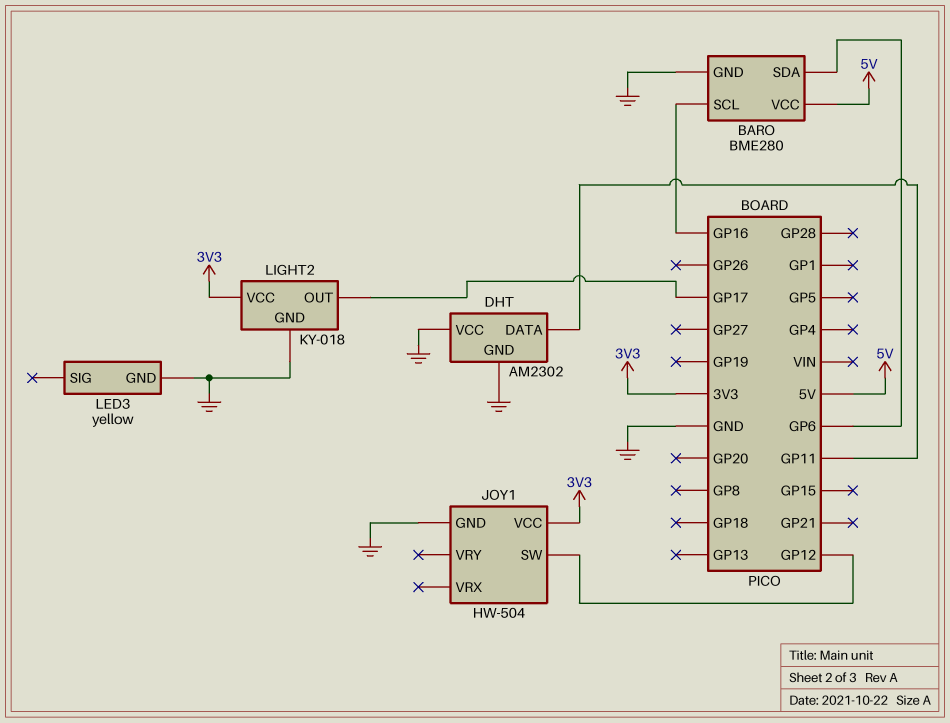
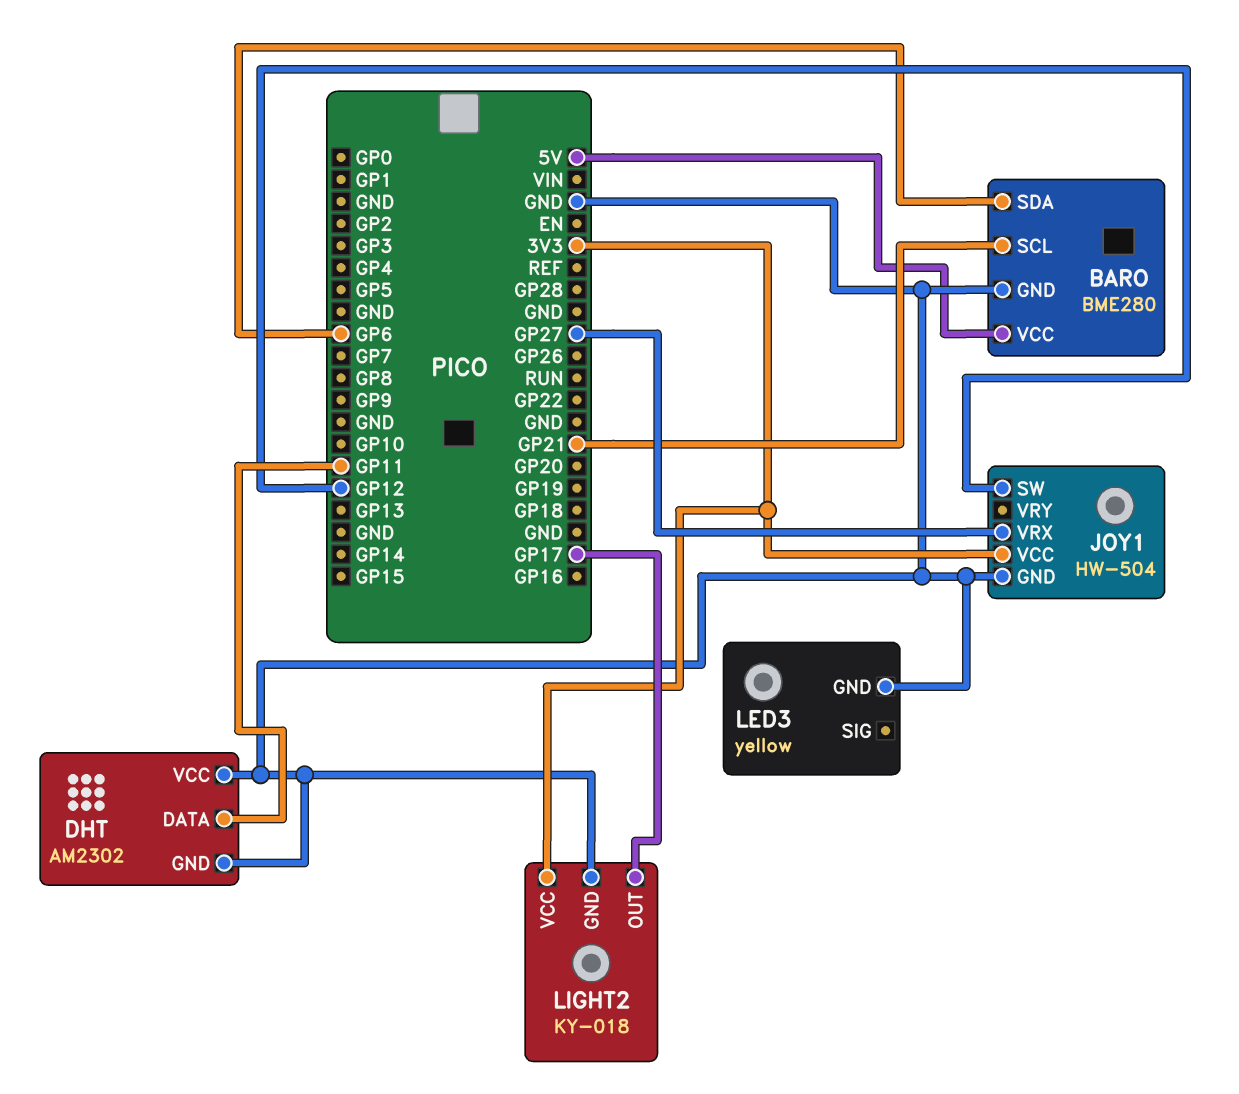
BARO pin SCL: GP16 -> GP21
JOY1 pin VRX: none -> GP27

